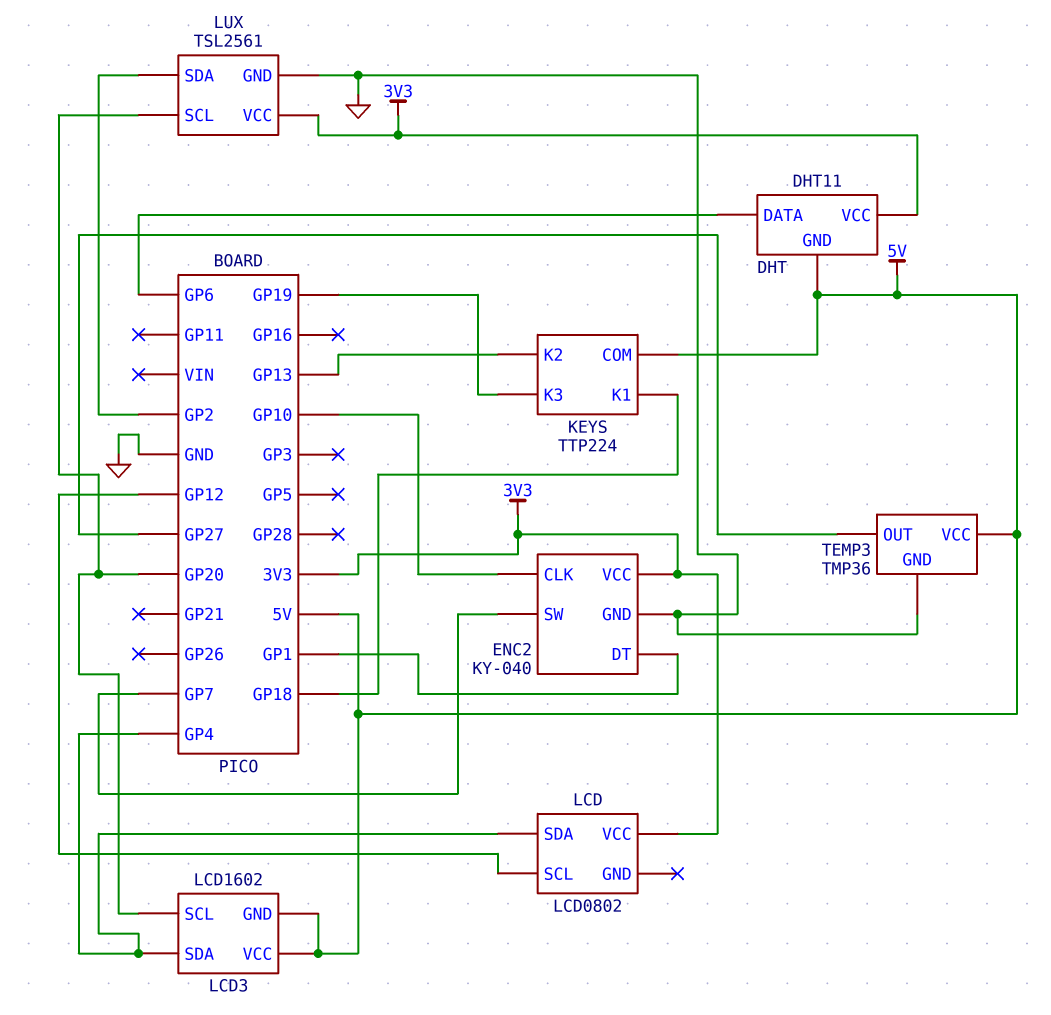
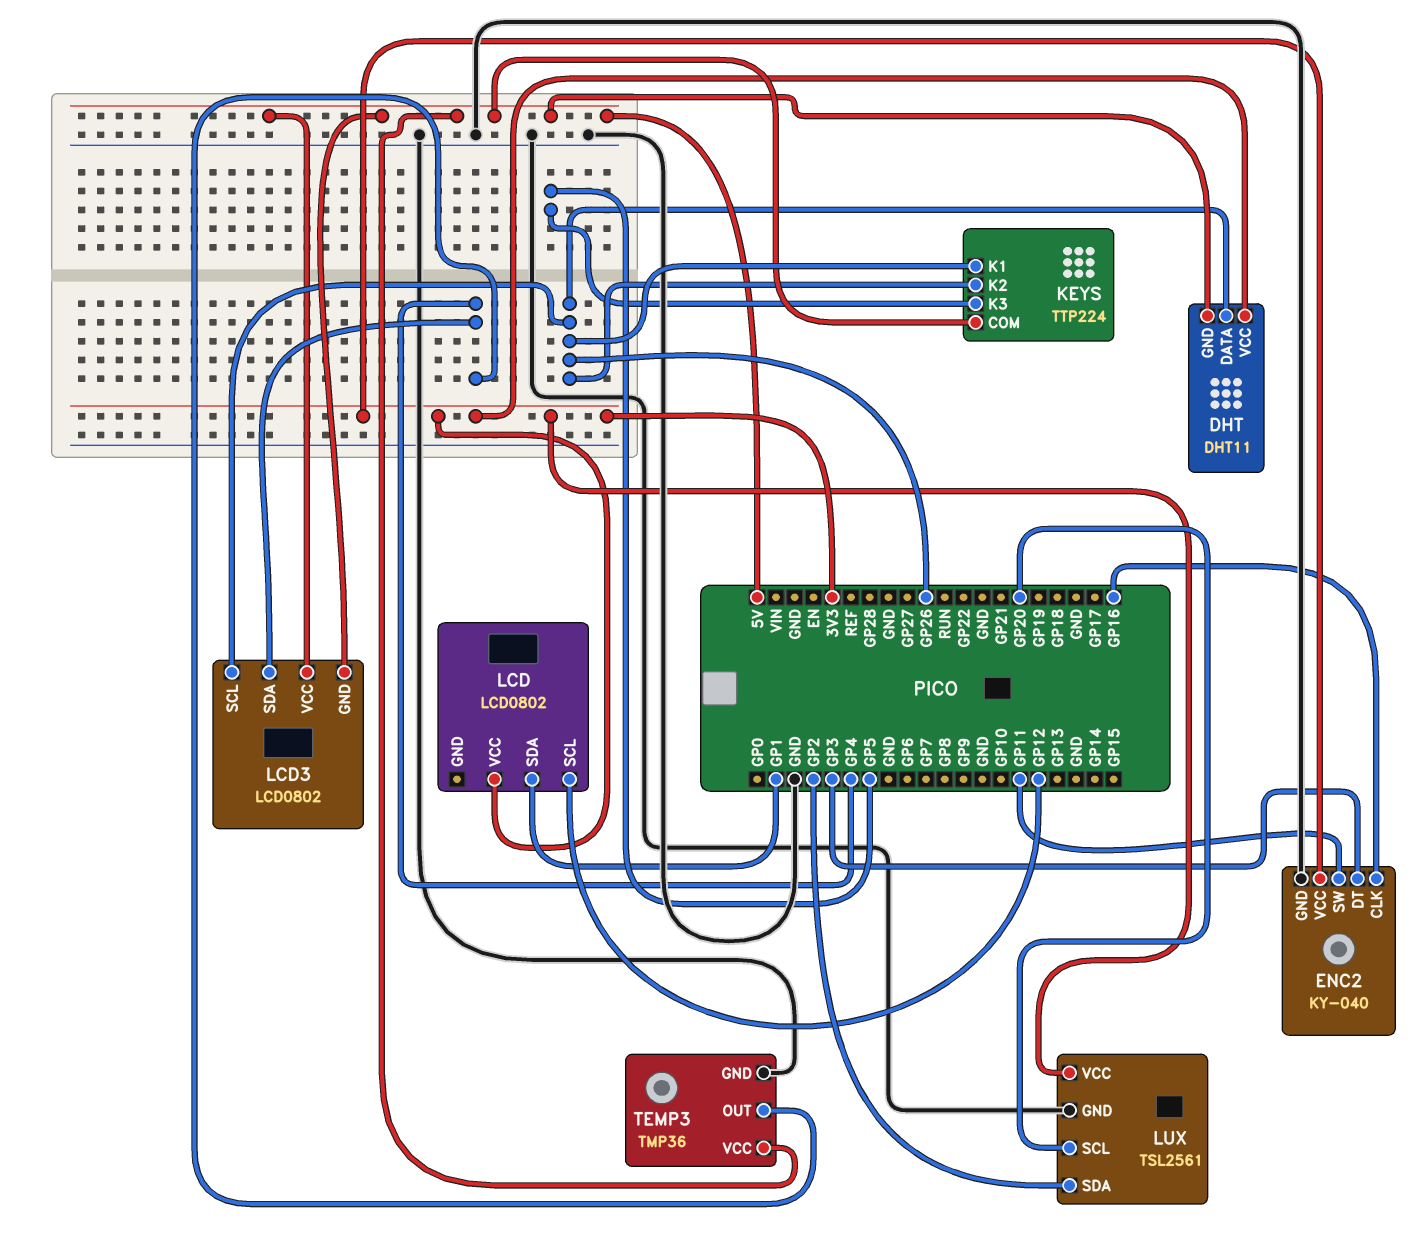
DHT pin DATA: GP6 -> GP26
ENC2 pin CLK: GP10 -> GP16
ENC2 pin DT: GP1 -> GP3
ENC2 pin SW: GP7 -> GP11
KEYS pin K1: GP18 -> GP26
KEYS pin K2: GP13 -> GP26
KEYS pin K3: GP19 -> GP5
LCD pin SDA: GP4 -> GP1
LCD3: LCD1602 -> LCD0802
LCD3 pin SCL: GP20 -> GP26
TEMP3 pin OUT: GP27 -> GP4

